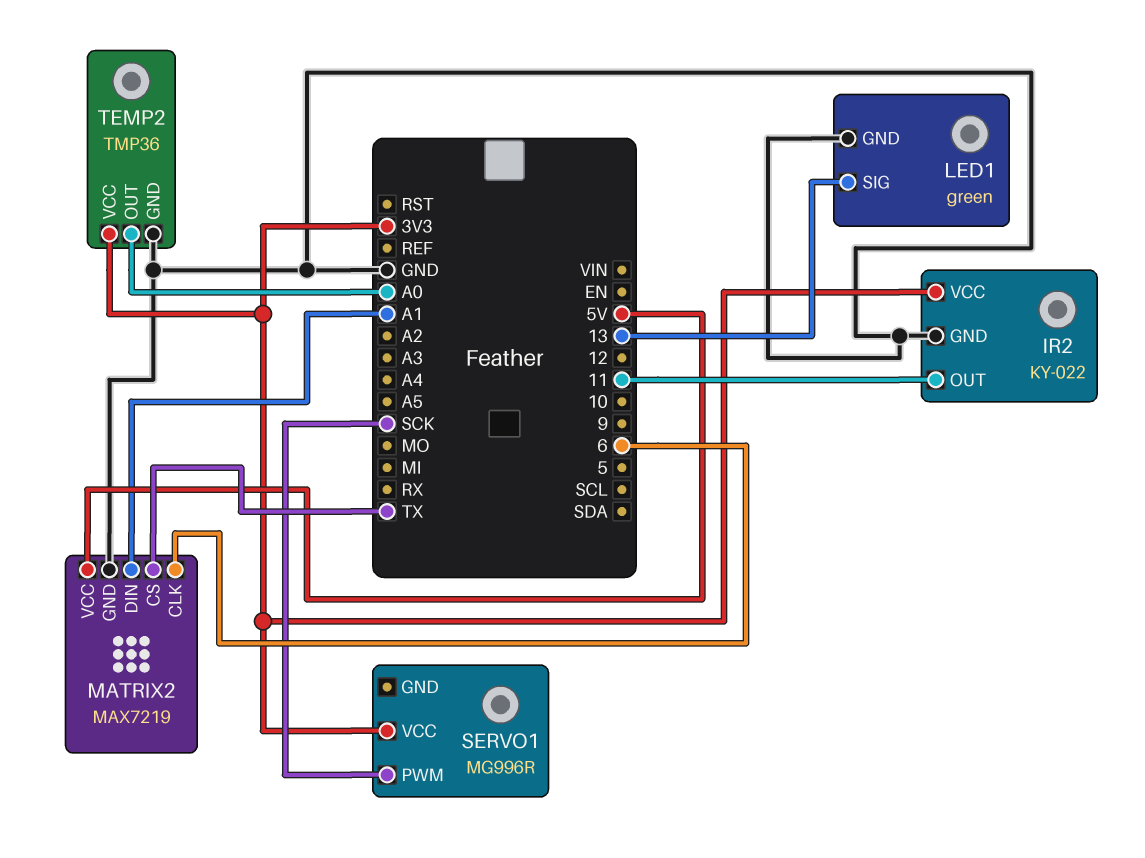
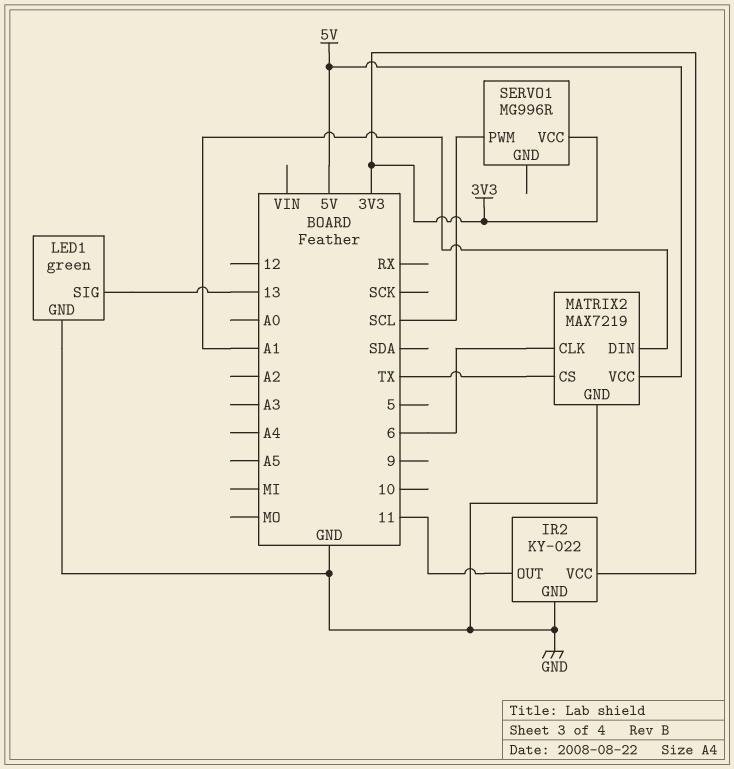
SERVO1 pin PWM: SCK -> SCL
TEMP2: TMP36 -> none
TEMP2 pin GND: GND -> none
TEMP2 pin OUT: A0 -> none
TEMP2 pin VCC: 3V3 -> none

